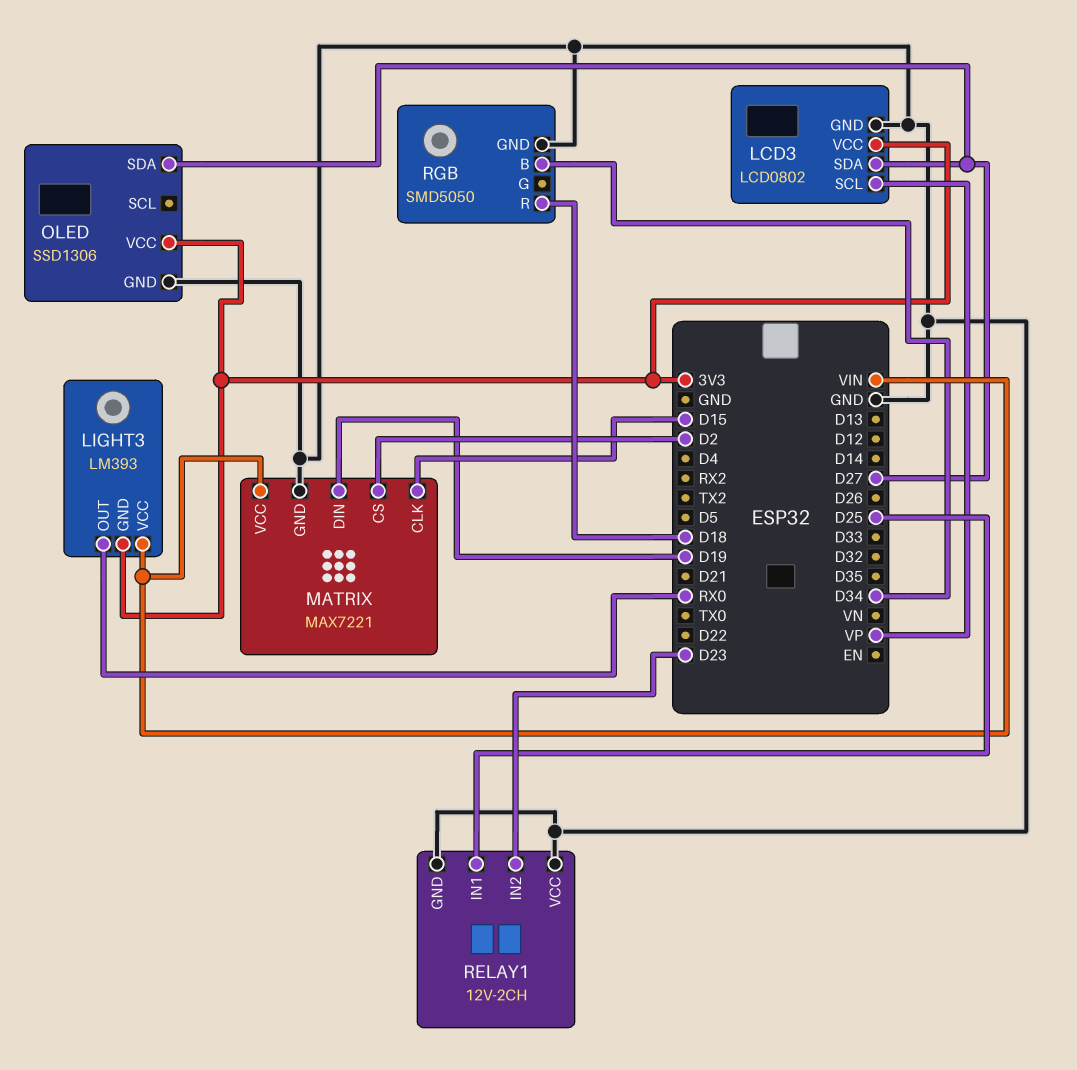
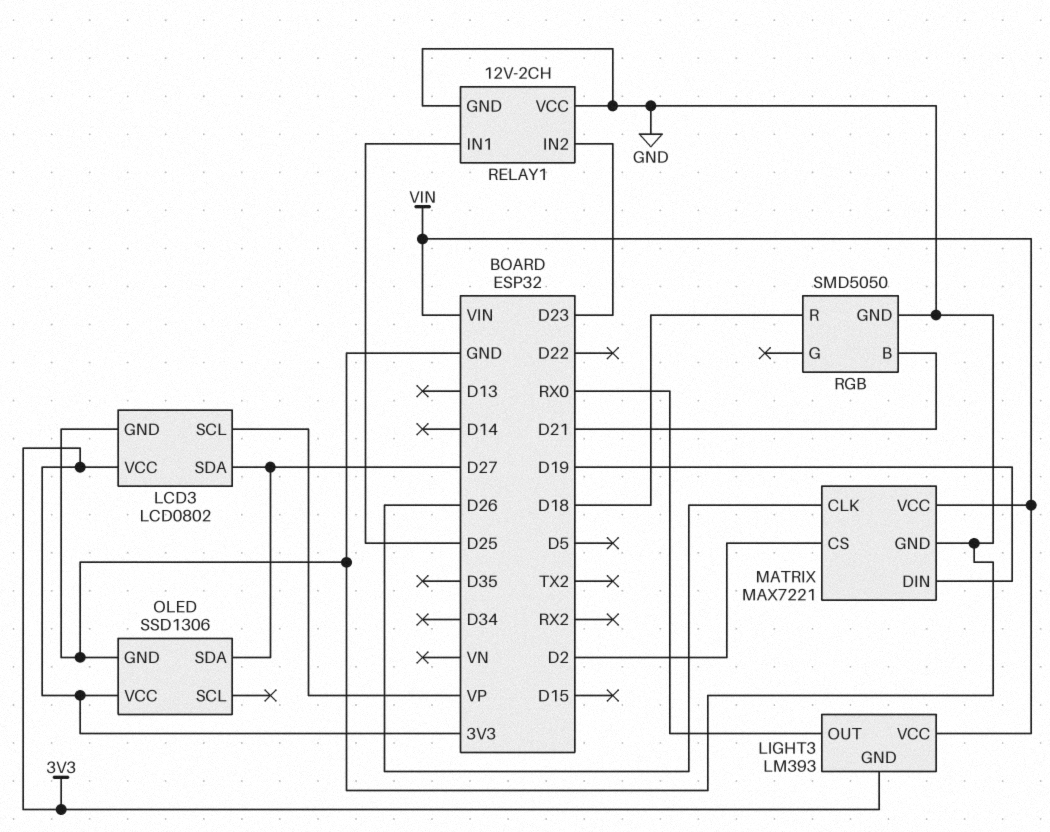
MATRIX pin CLK: D15 -> D26
RGB pin B: D34 -> D21

